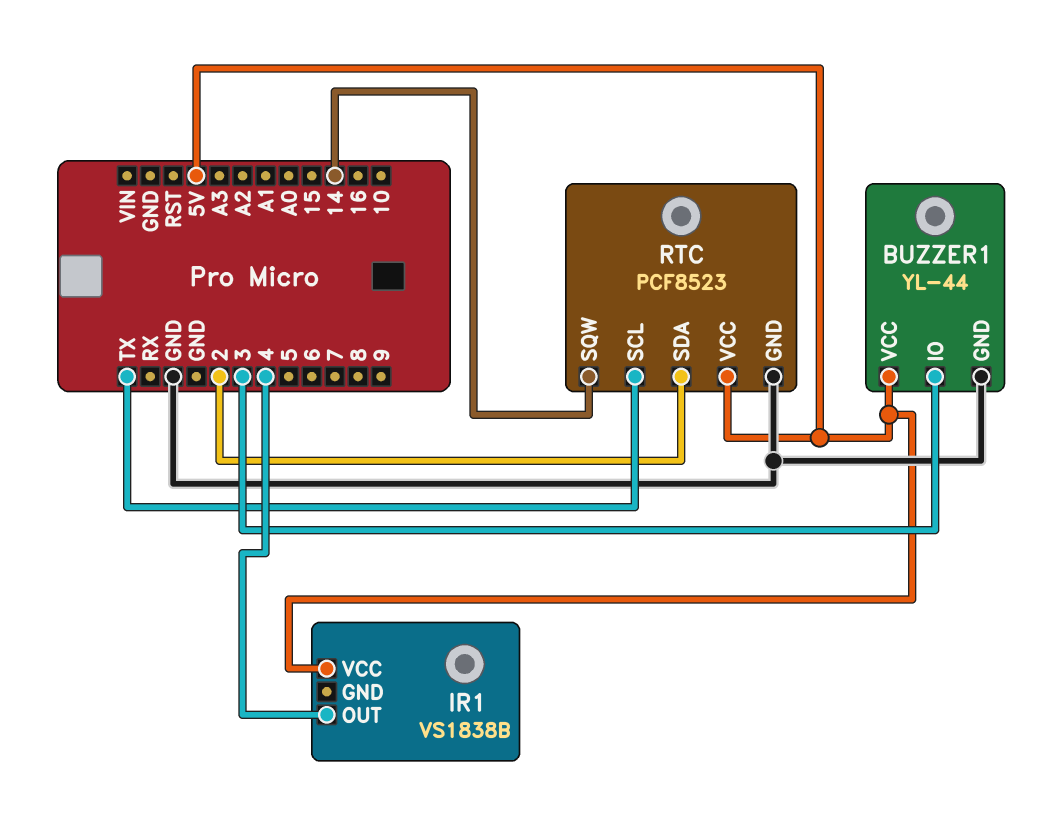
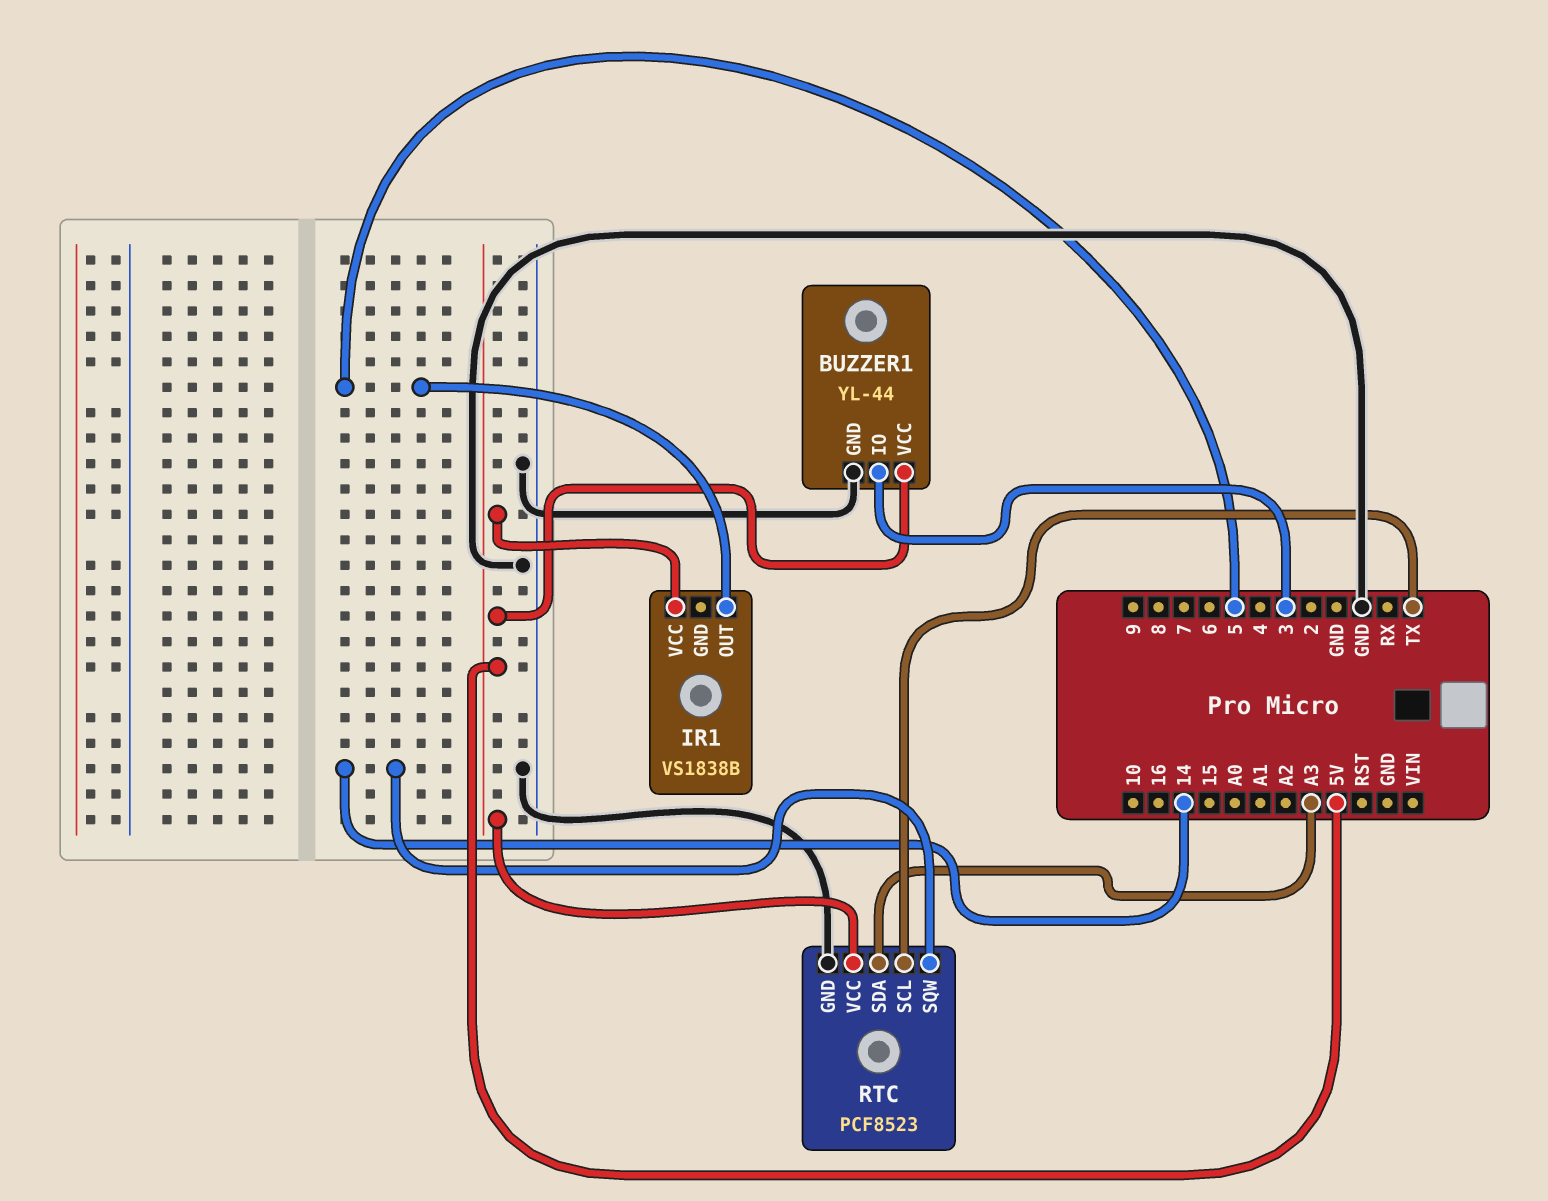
IR1 pin OUT: 4 -> 5
RTC pin SDA: 2 -> A3

